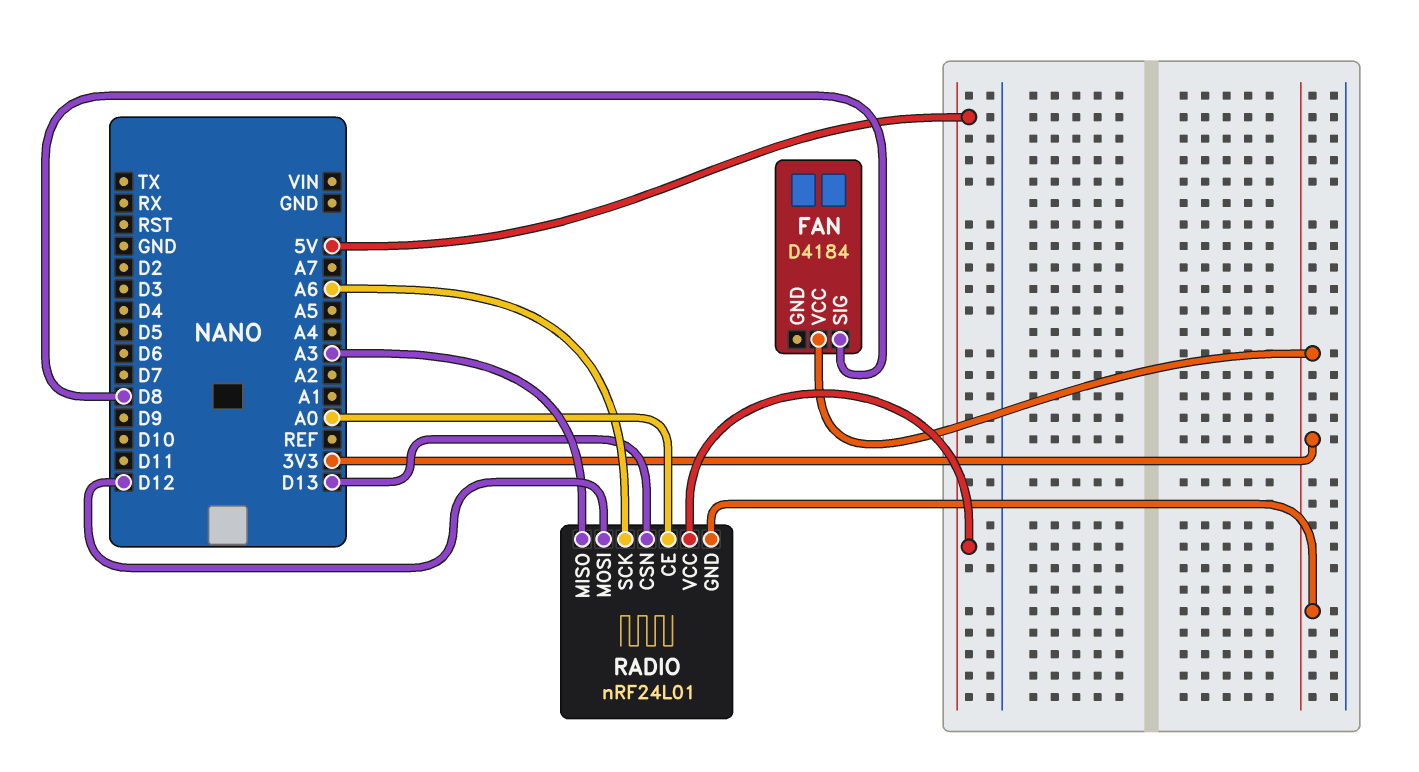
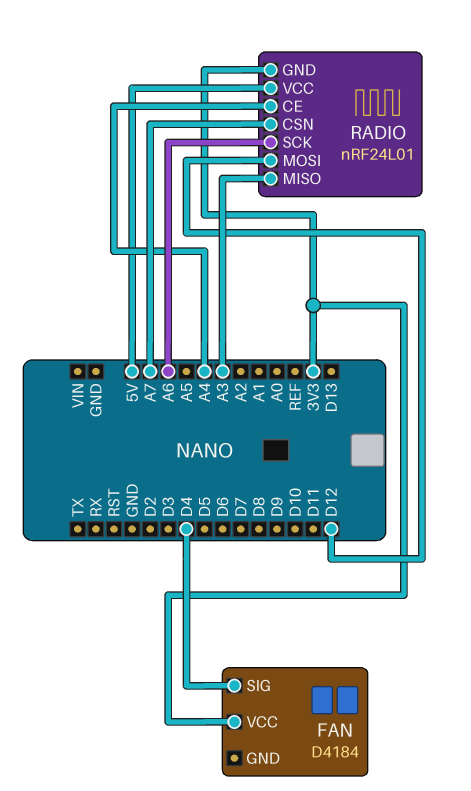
FAN pin SIG: D8 -> D4
RADIO pin CE: A0 -> A4
RADIO pin CSN: D13 -> A7

